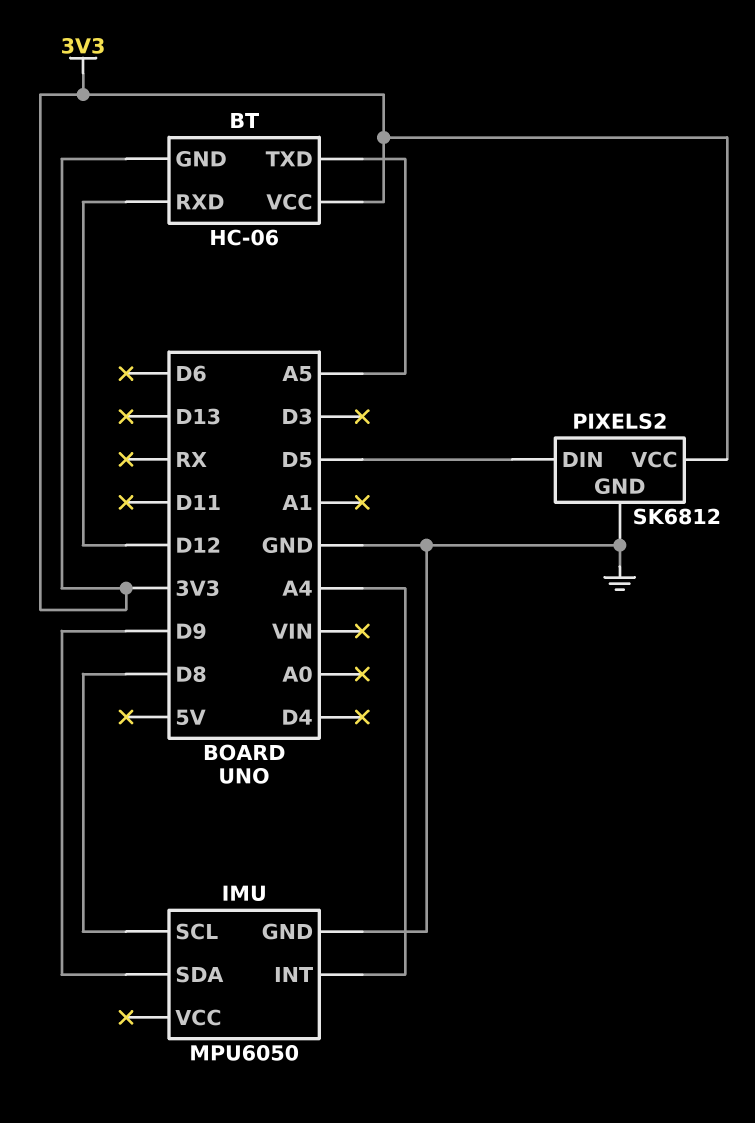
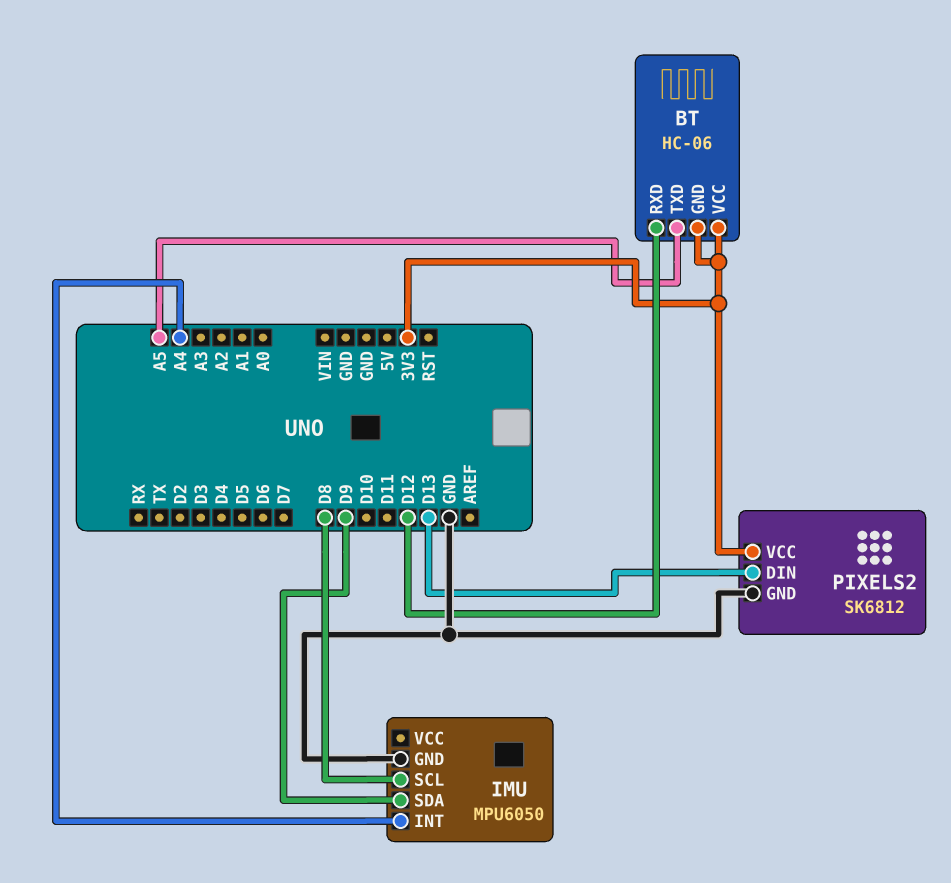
PIXELS2 pin DIN: D5 -> D13

